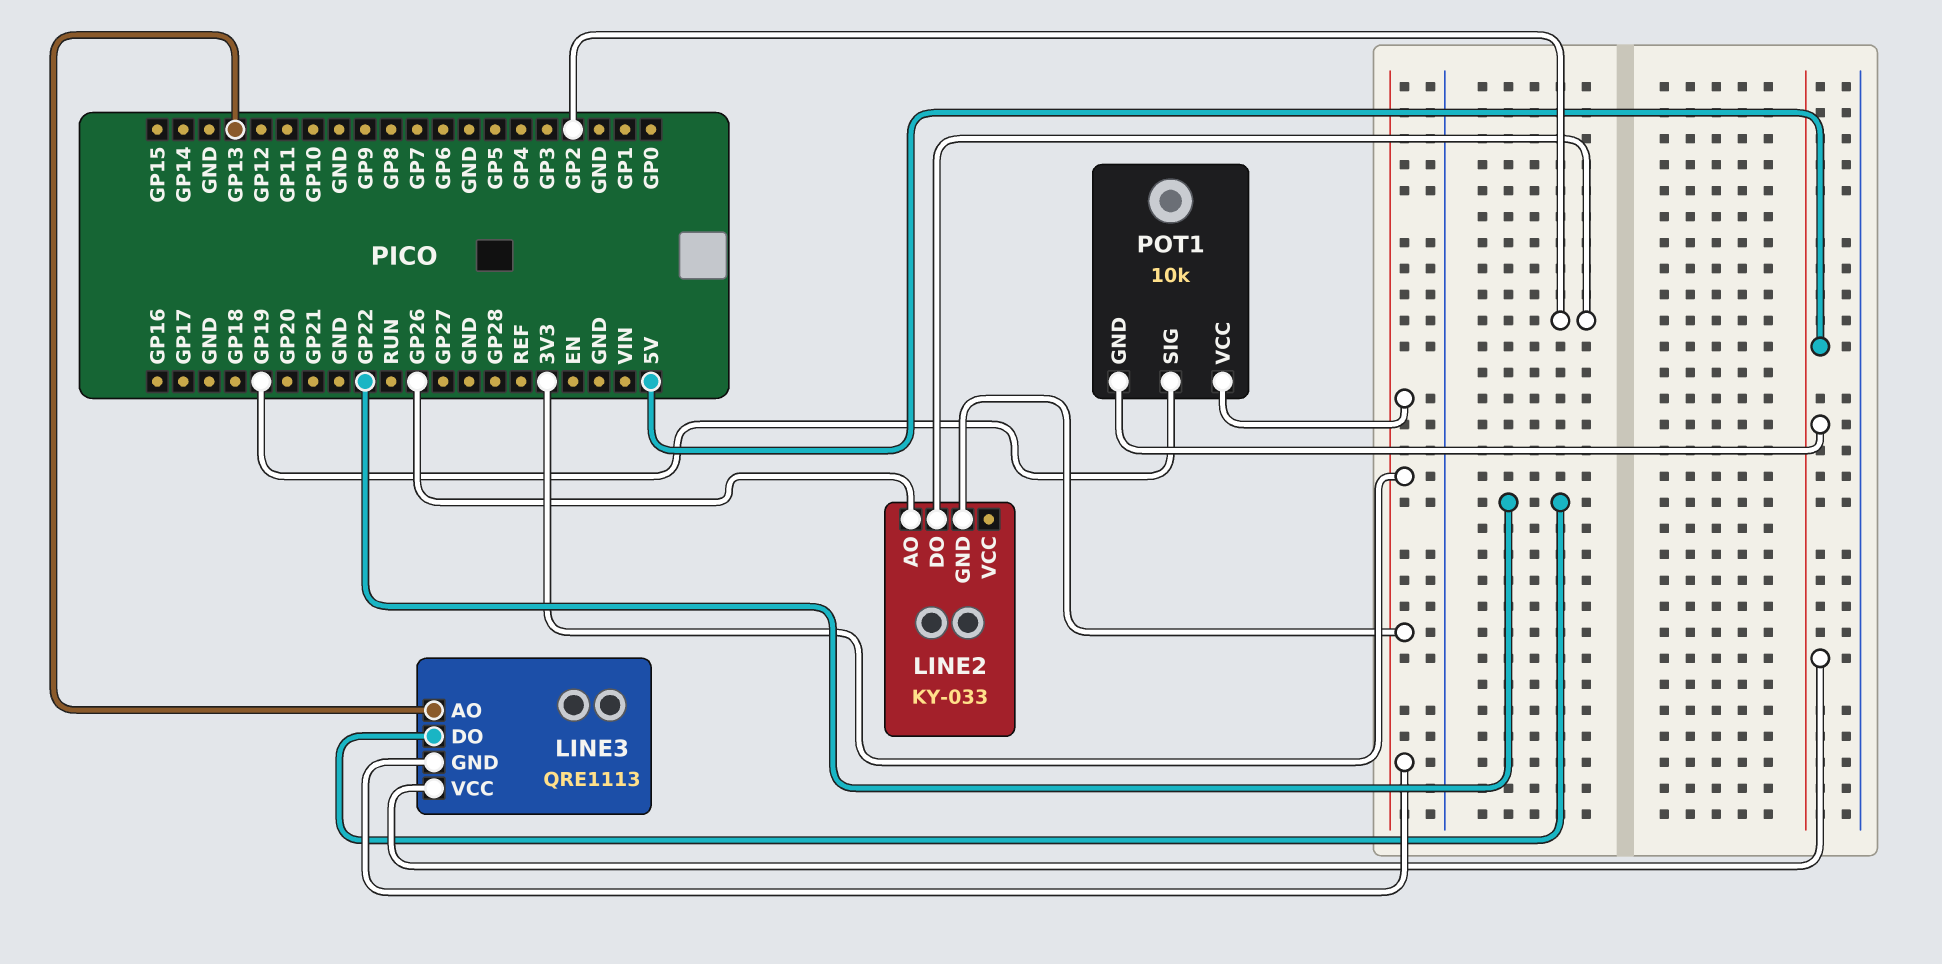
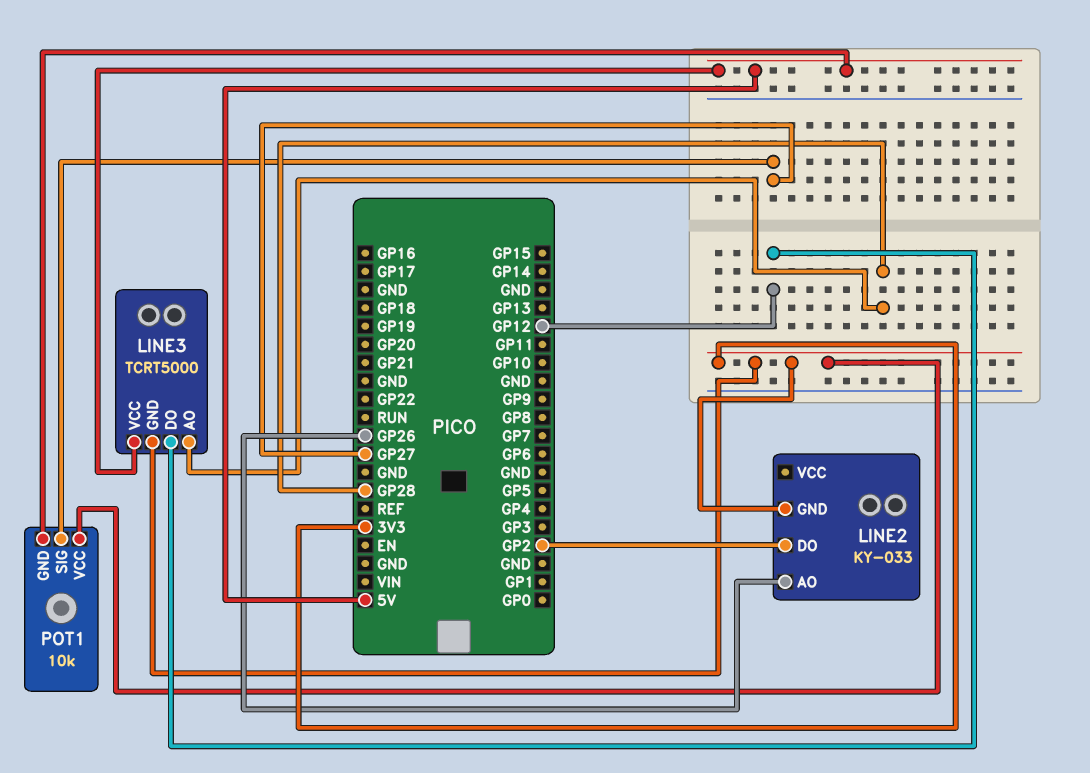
LINE3: QRE1113 -> TCRT5000
LINE3 pin AO: GP13 -> GP28
LINE3 pin DO: GP22 -> GP12
POT1 pin SIG: GP19 -> GP27

